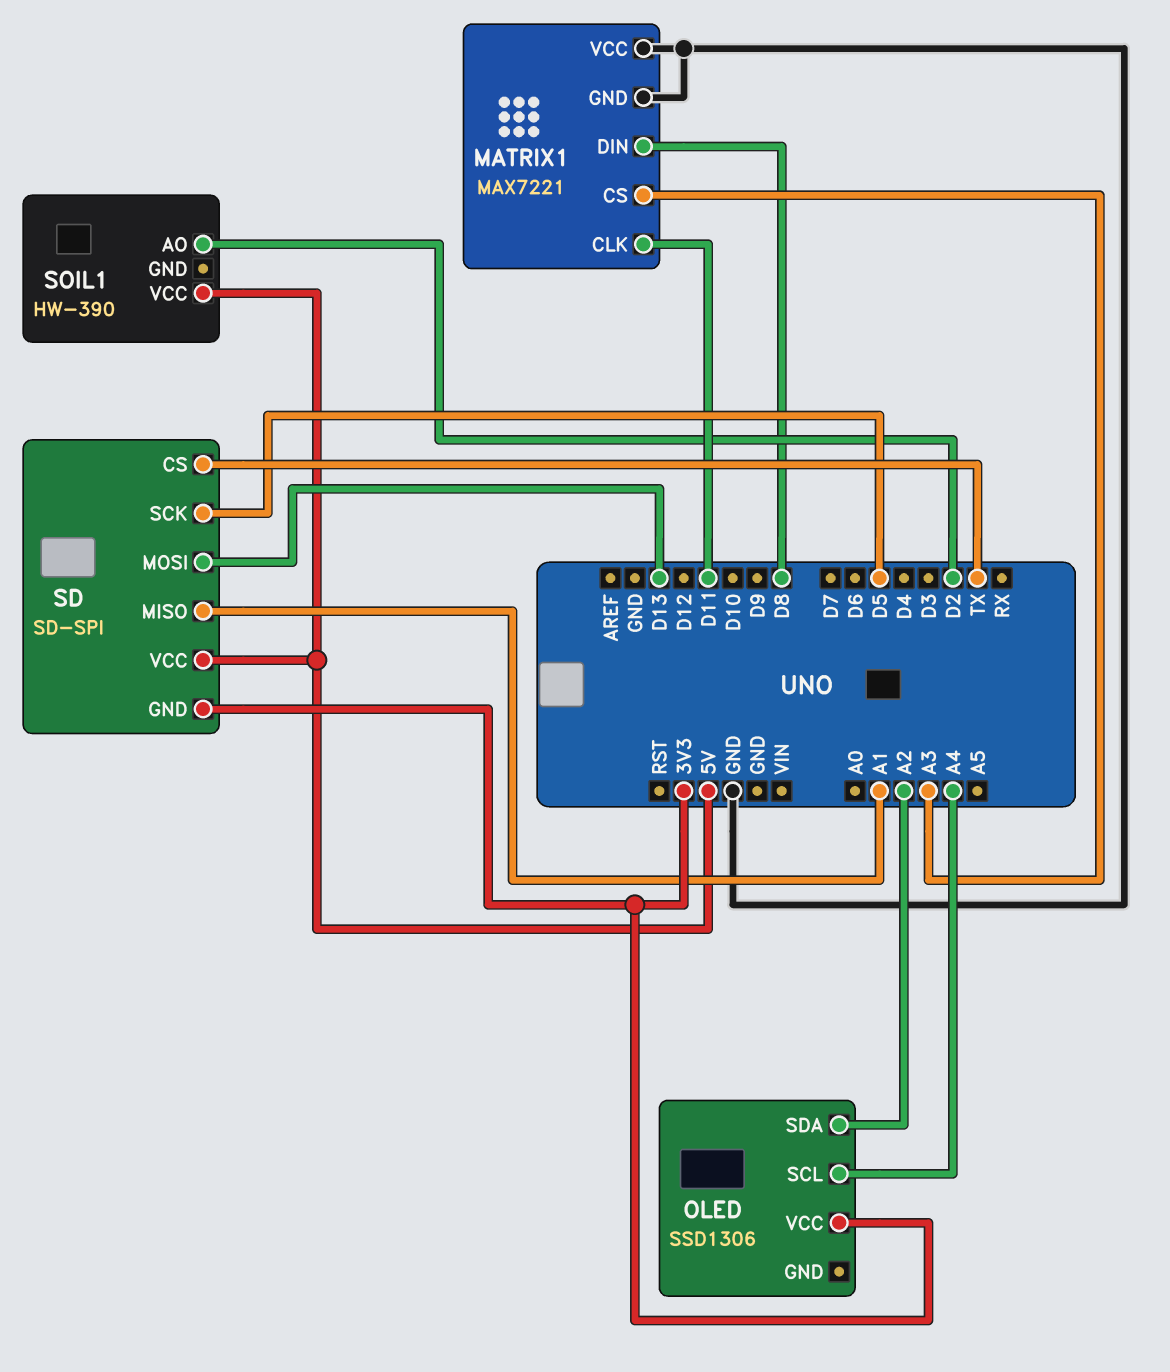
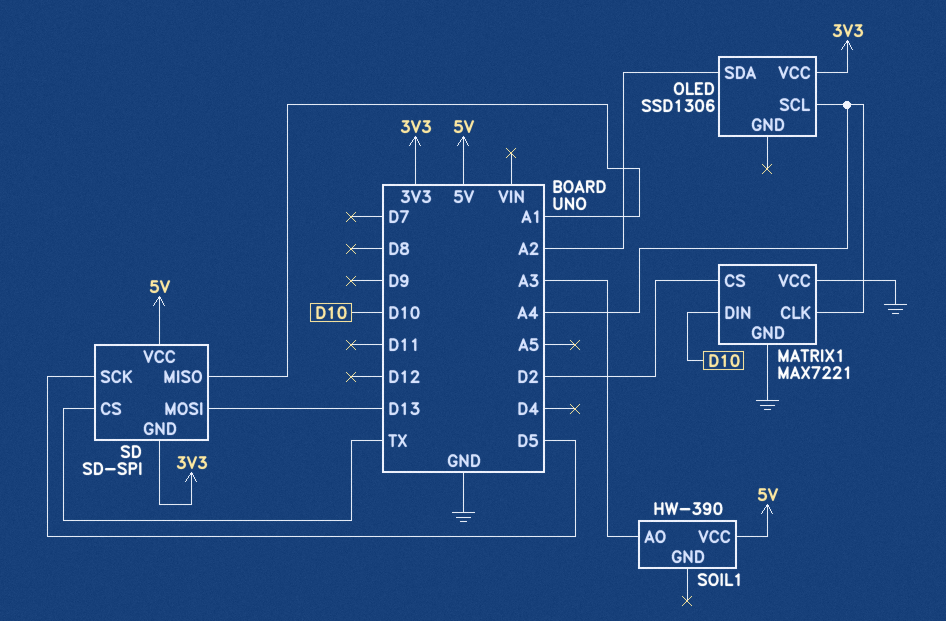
MATRIX1 pin CLK: D11 -> A4
MATRIX1 pin CS: A3 -> D2
MATRIX1 pin DIN: D8 -> D10
SOIL1 pin AO: D2 -> A3

